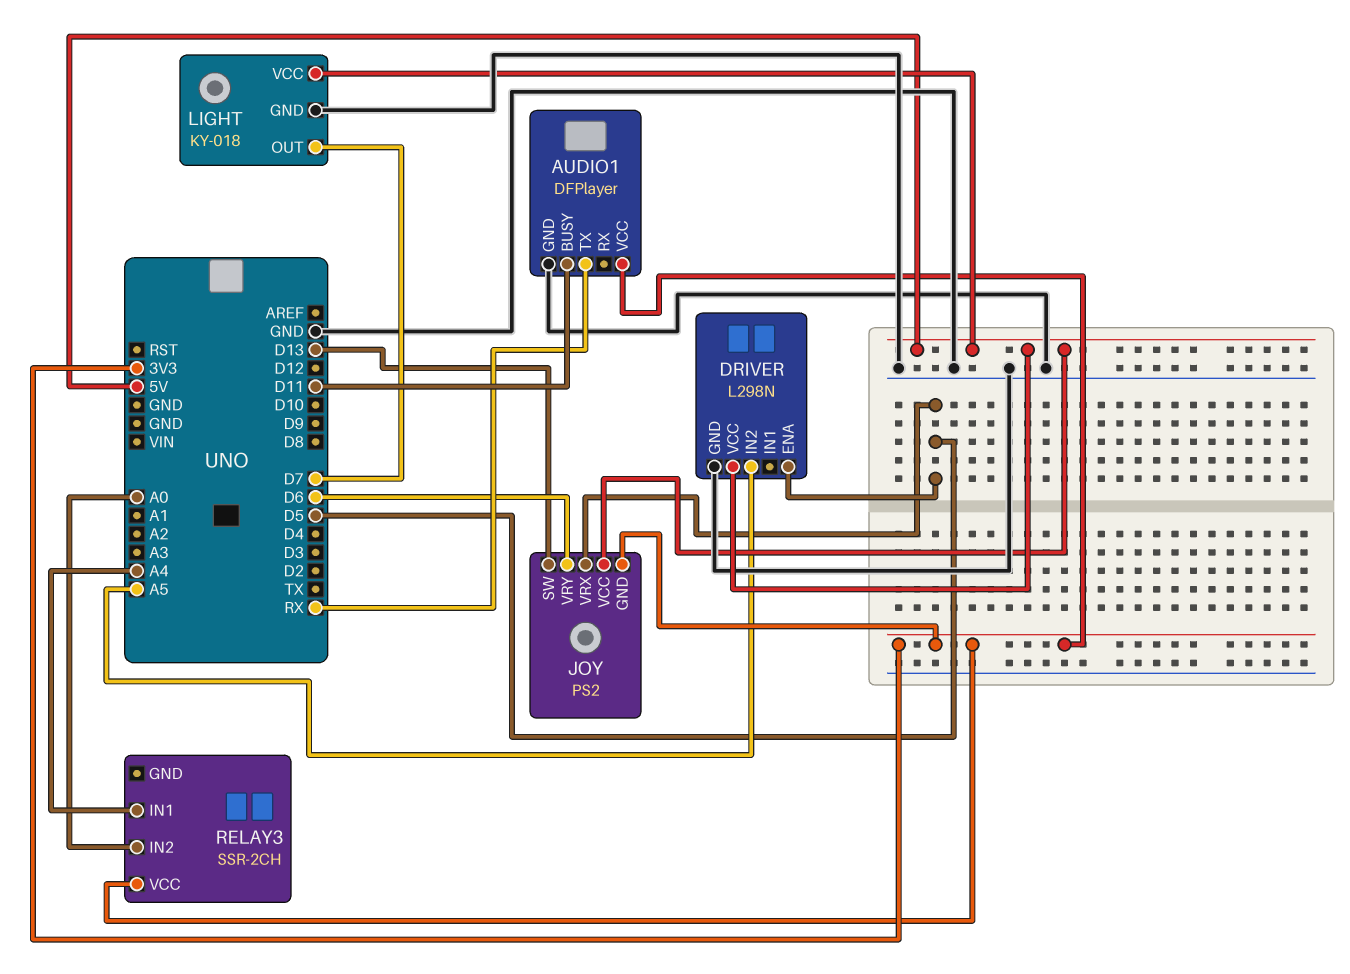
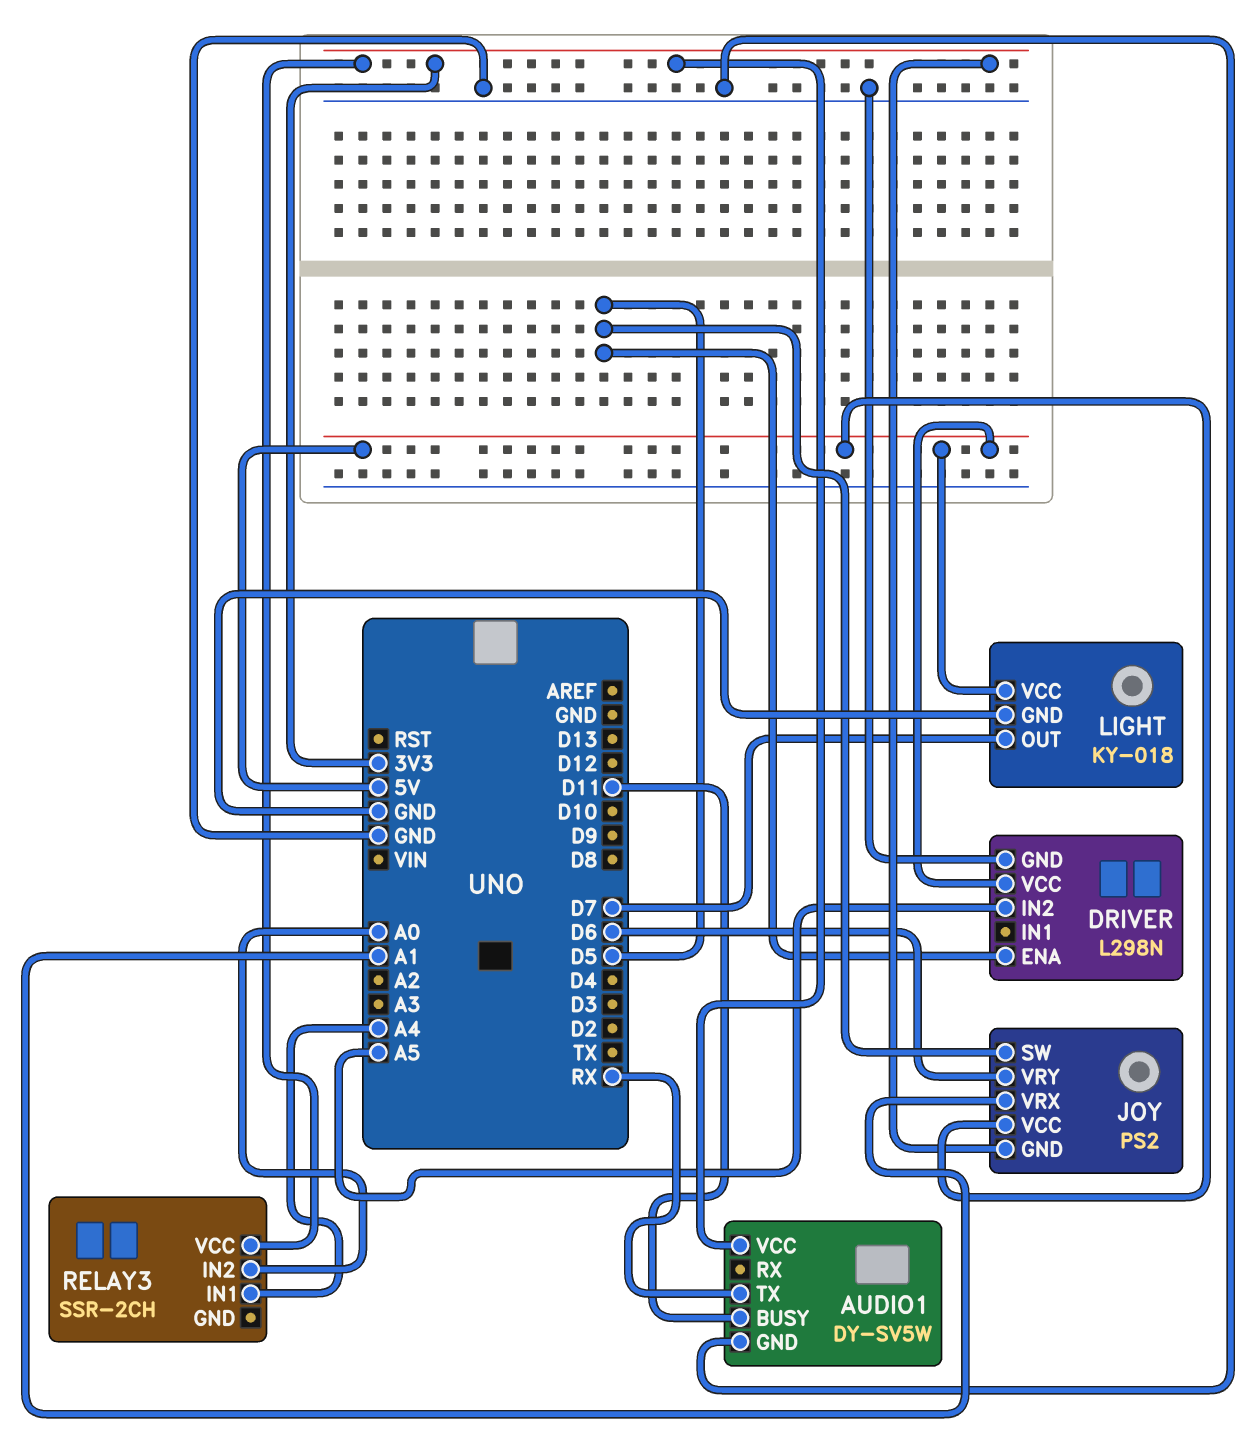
AUDIO1: DFPlayer -> DY-SV5W
JOY pin SW: D13 -> D5
JOY pin VRX: D5 -> A1

